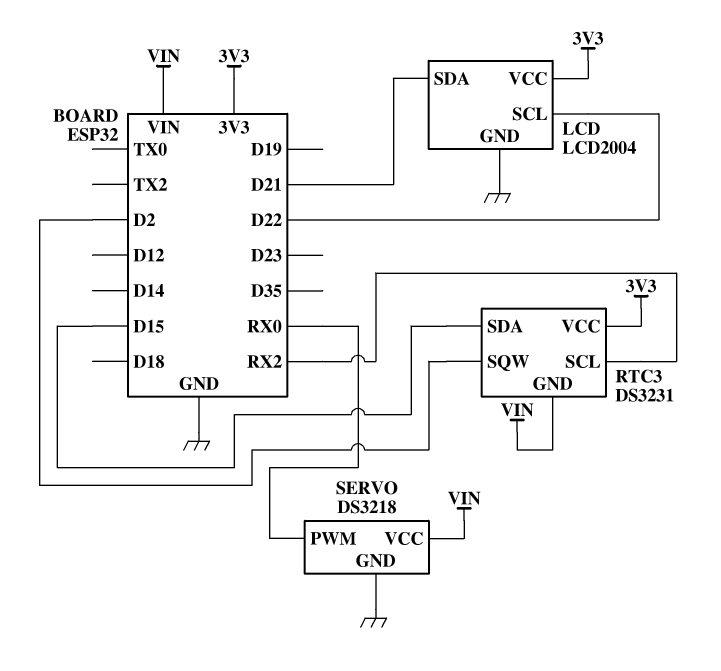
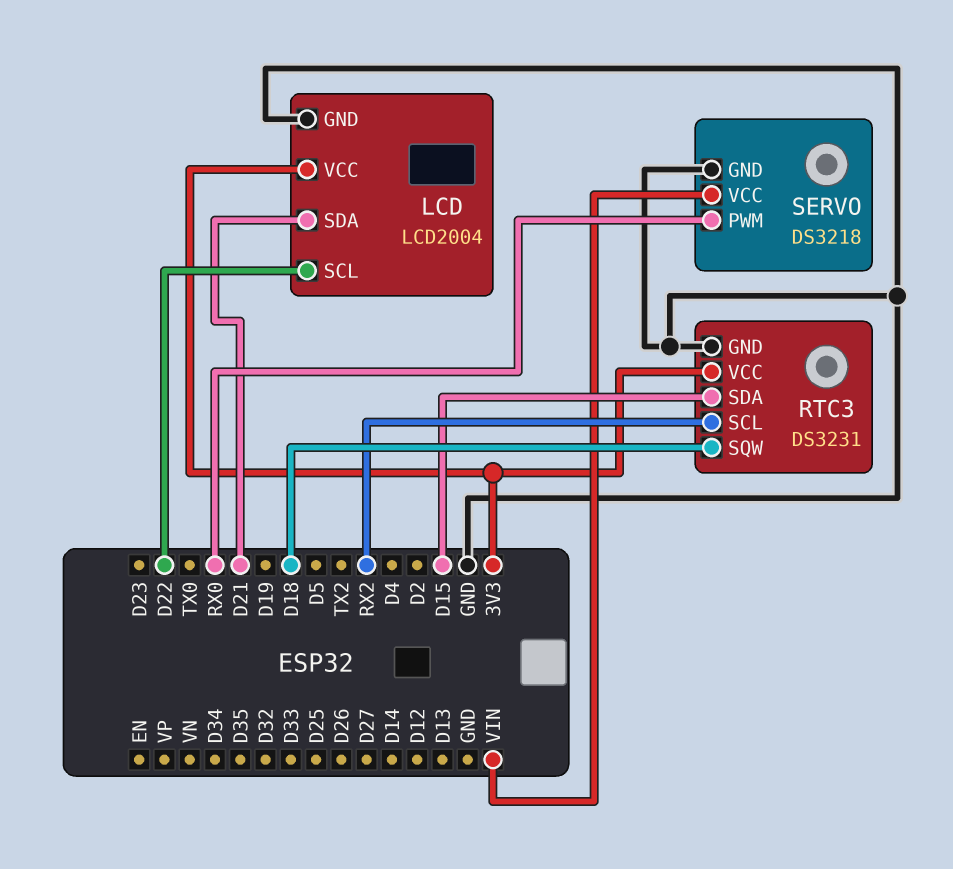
RTC3 pin GND: VIN -> GND
RTC3 pin SQW: D2 -> D18

